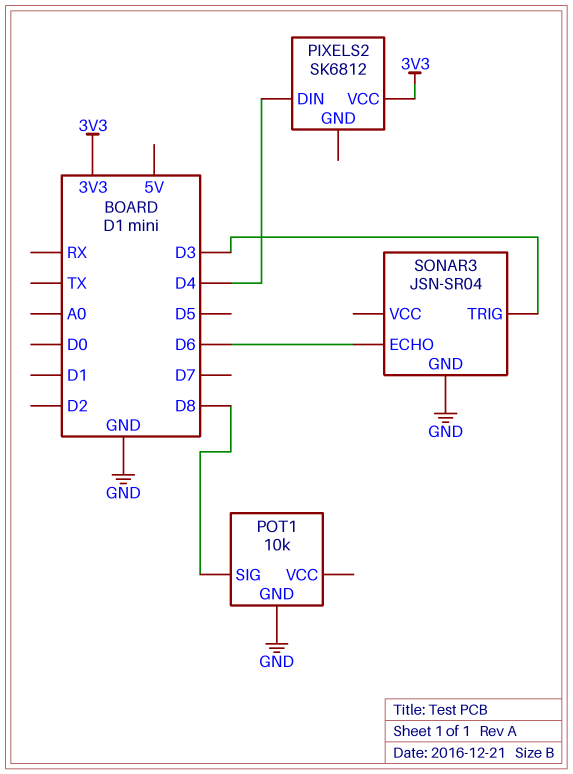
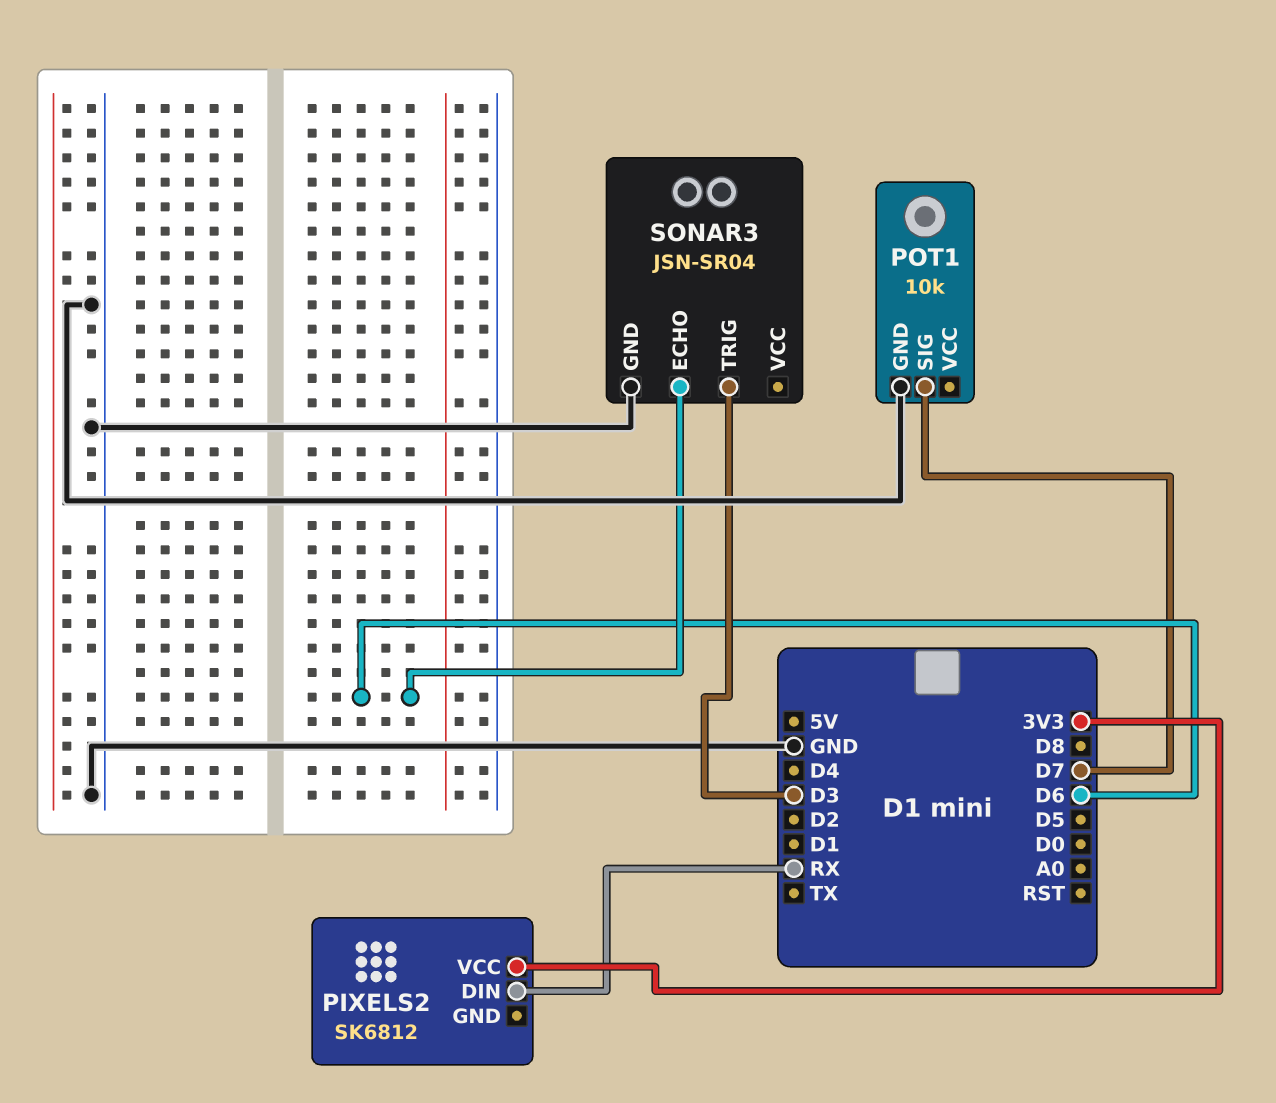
PIXELS2 pin DIN: D4 -> RX
POT1 pin SIG: D8 -> D7

